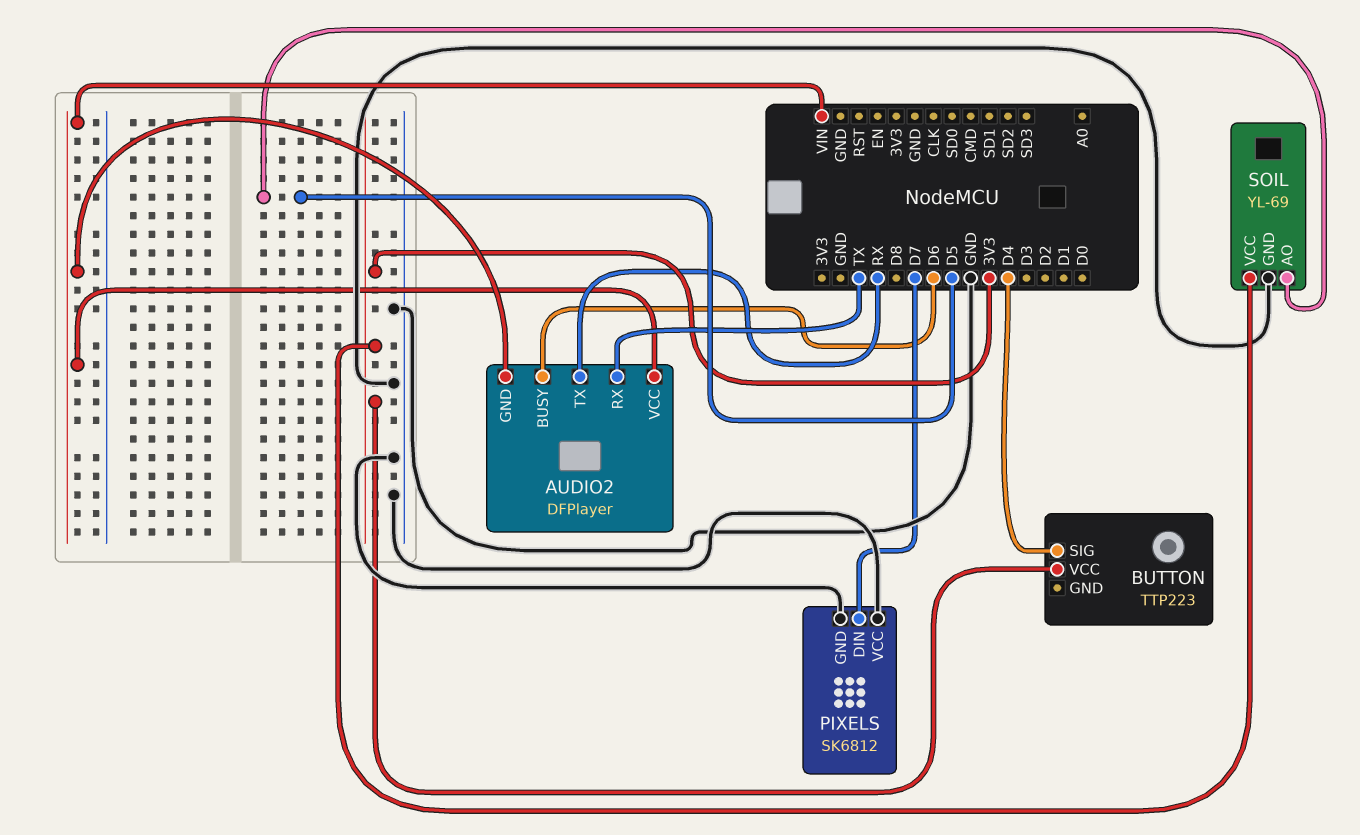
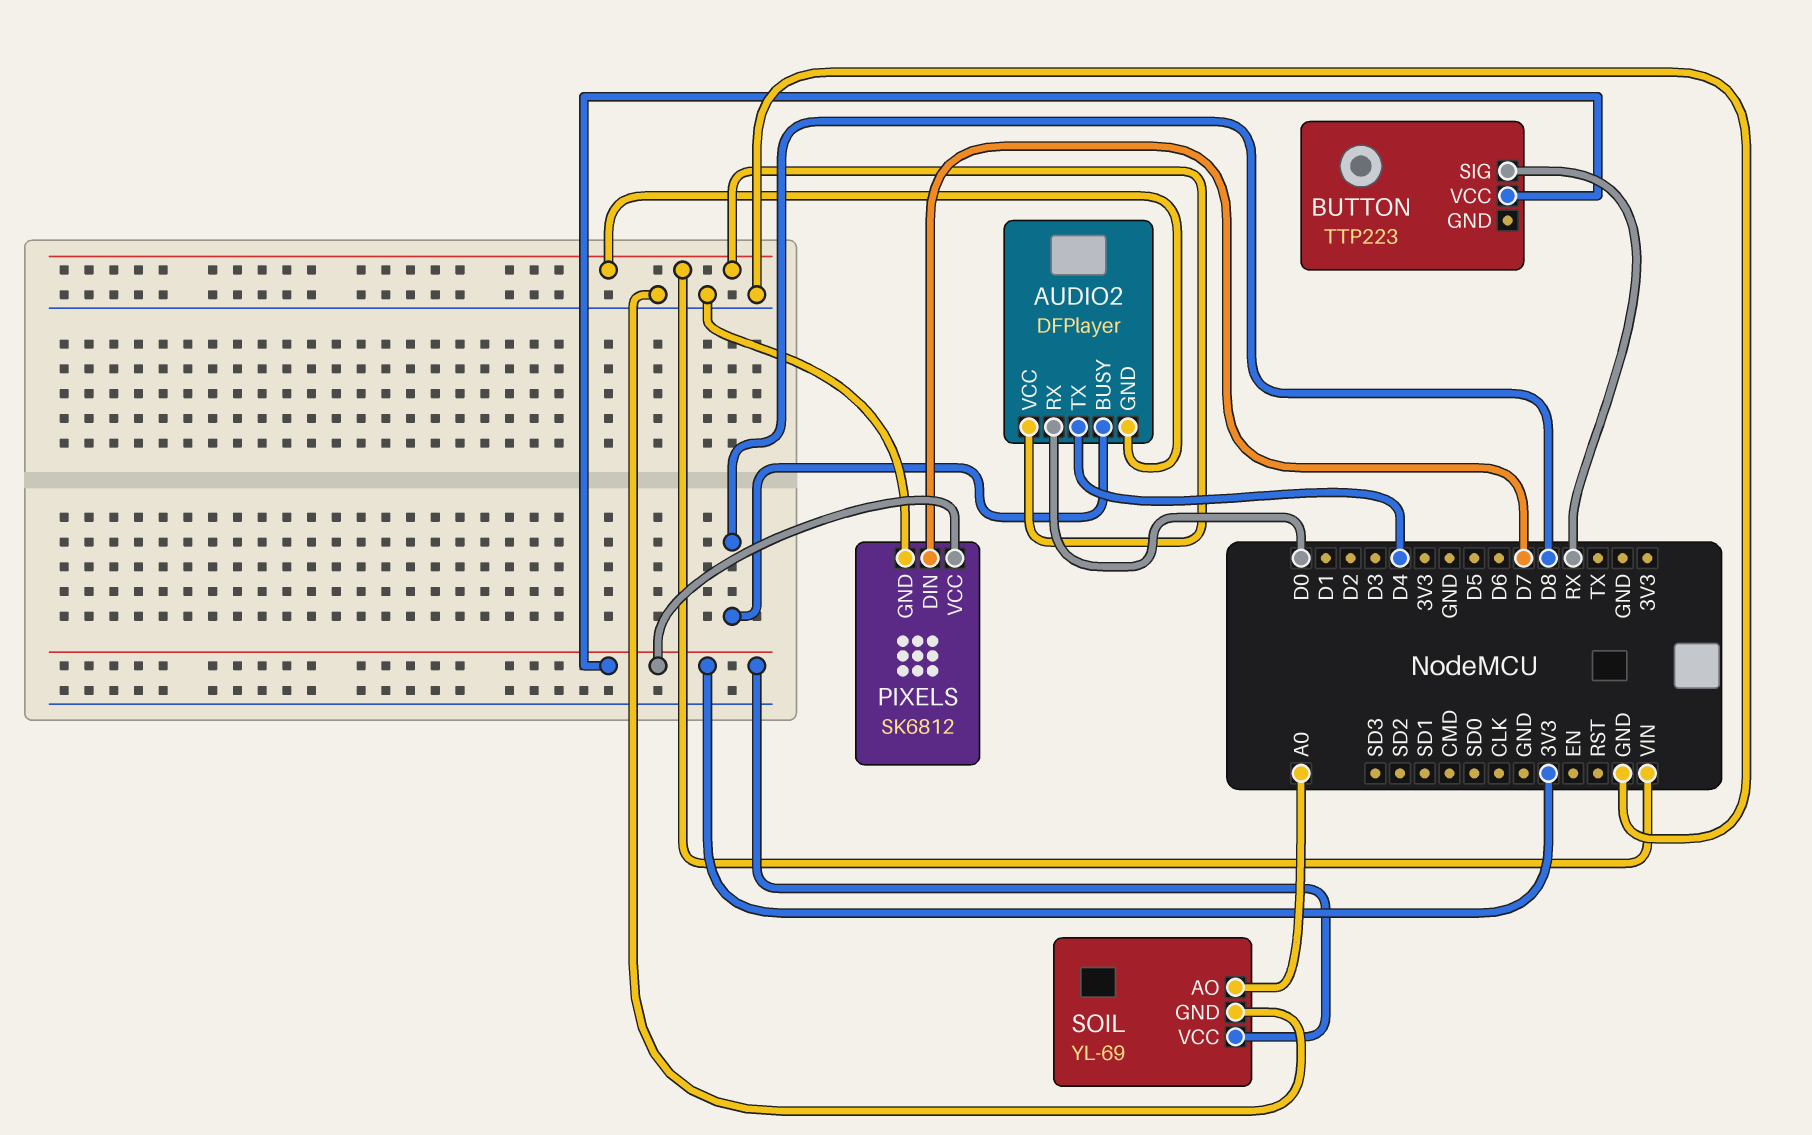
AUDIO2 pin BUSY: D6 -> D8
AUDIO2 pin RX: TX -> D0
AUDIO2 pin TX: RX -> D4
BUTTON pin SIG: D4 -> RX
PIXELS pin VCC: GND -> 3V3
SOIL pin AO: D5 -> A0

